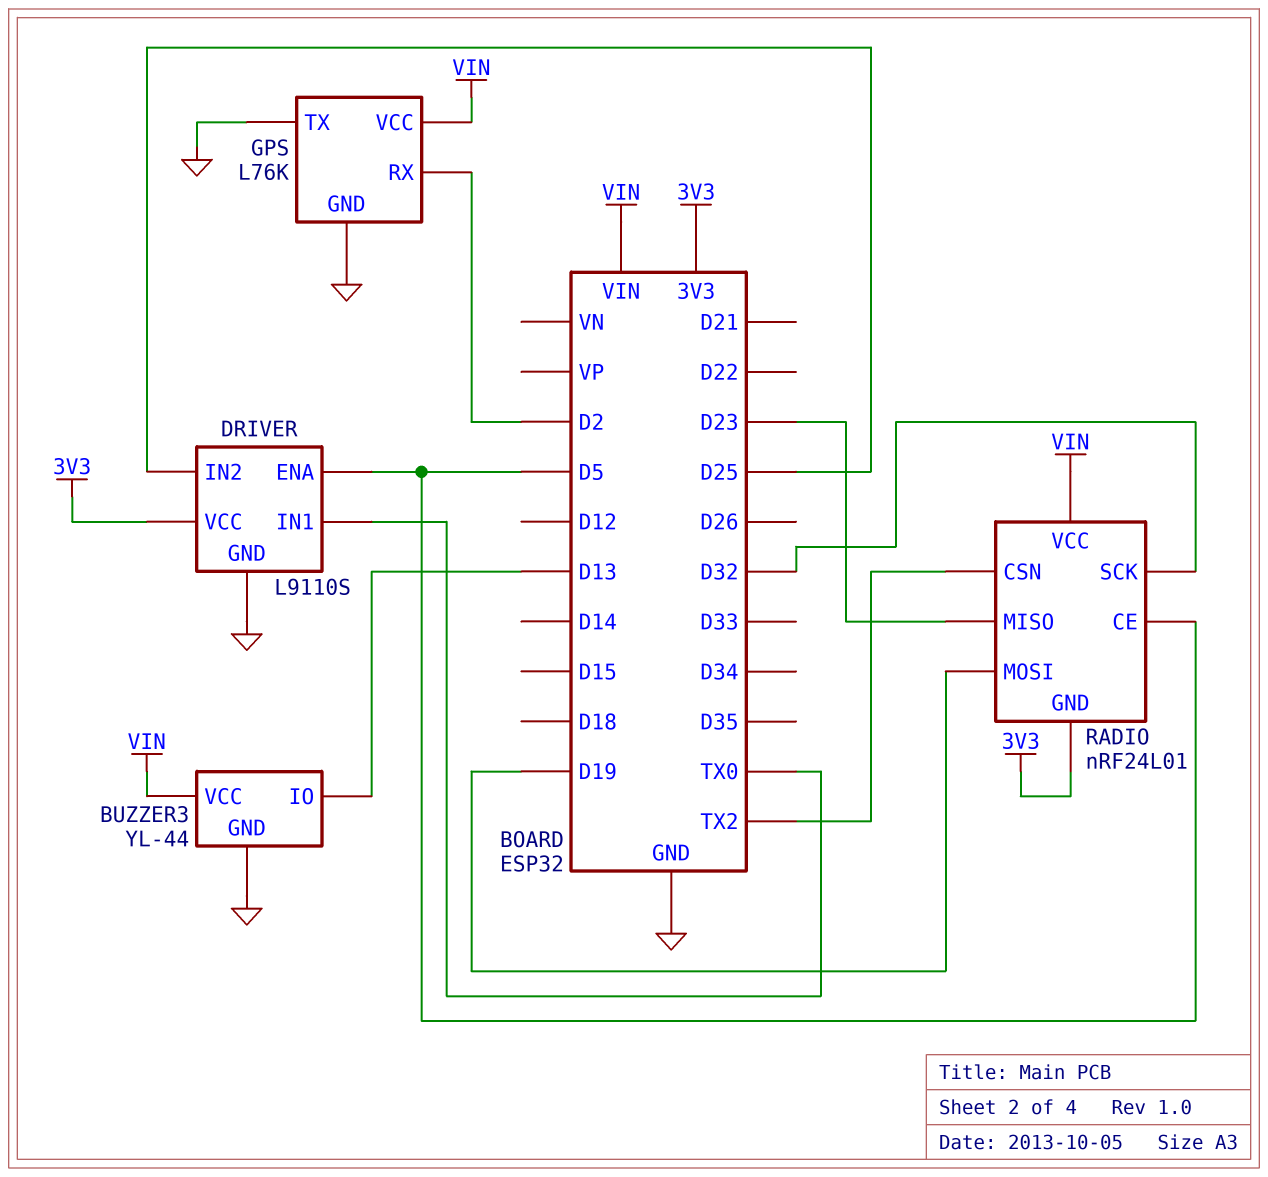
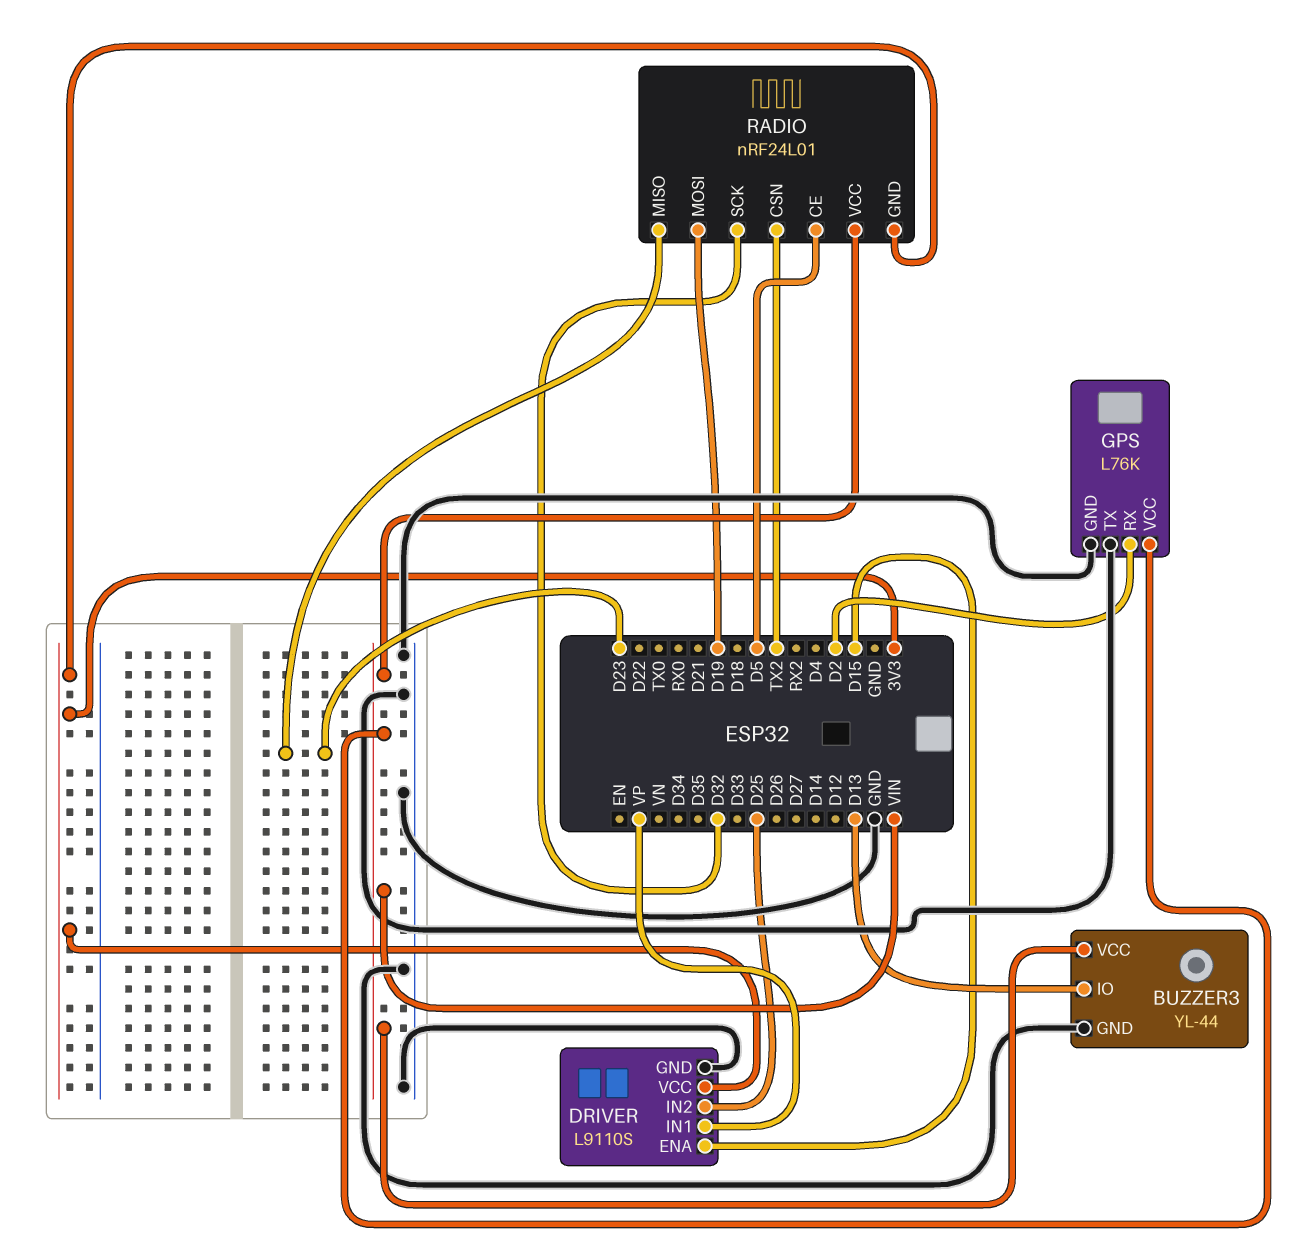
DRIVER pin ENA: D5 -> D15
DRIVER pin IN1: TX0 -> VP

